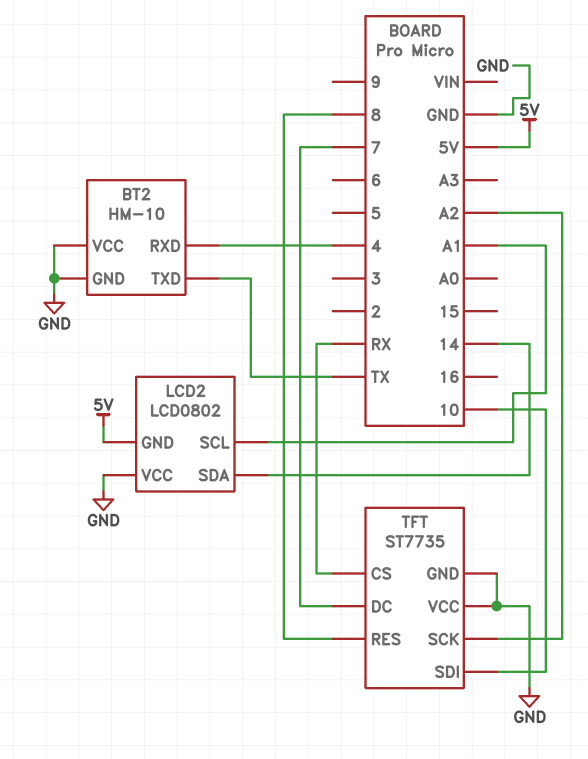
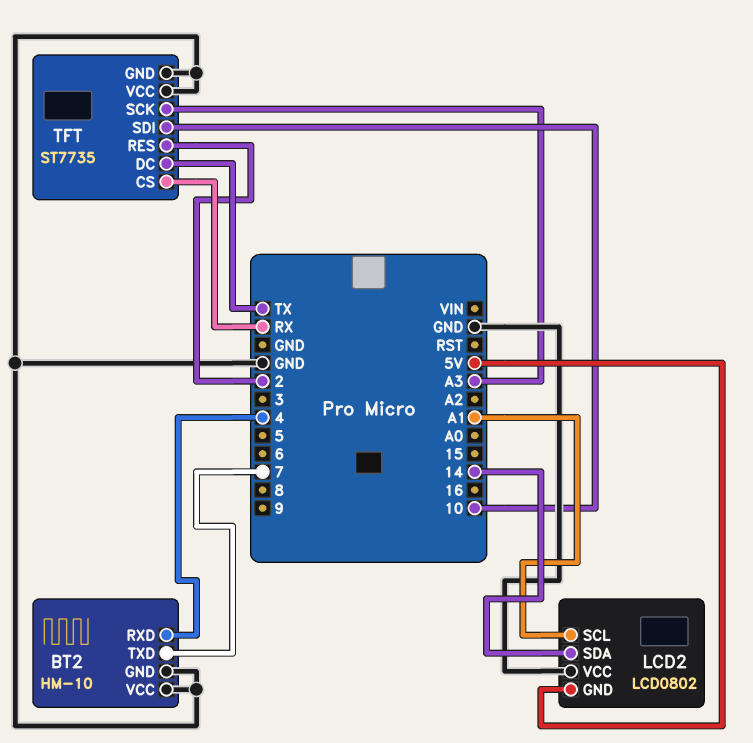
BT2 pin TXD: TX -> 7
TFT pin DC: 7 -> TX
TFT pin RES: 8 -> 2
TFT pin SCK: A2 -> A3

